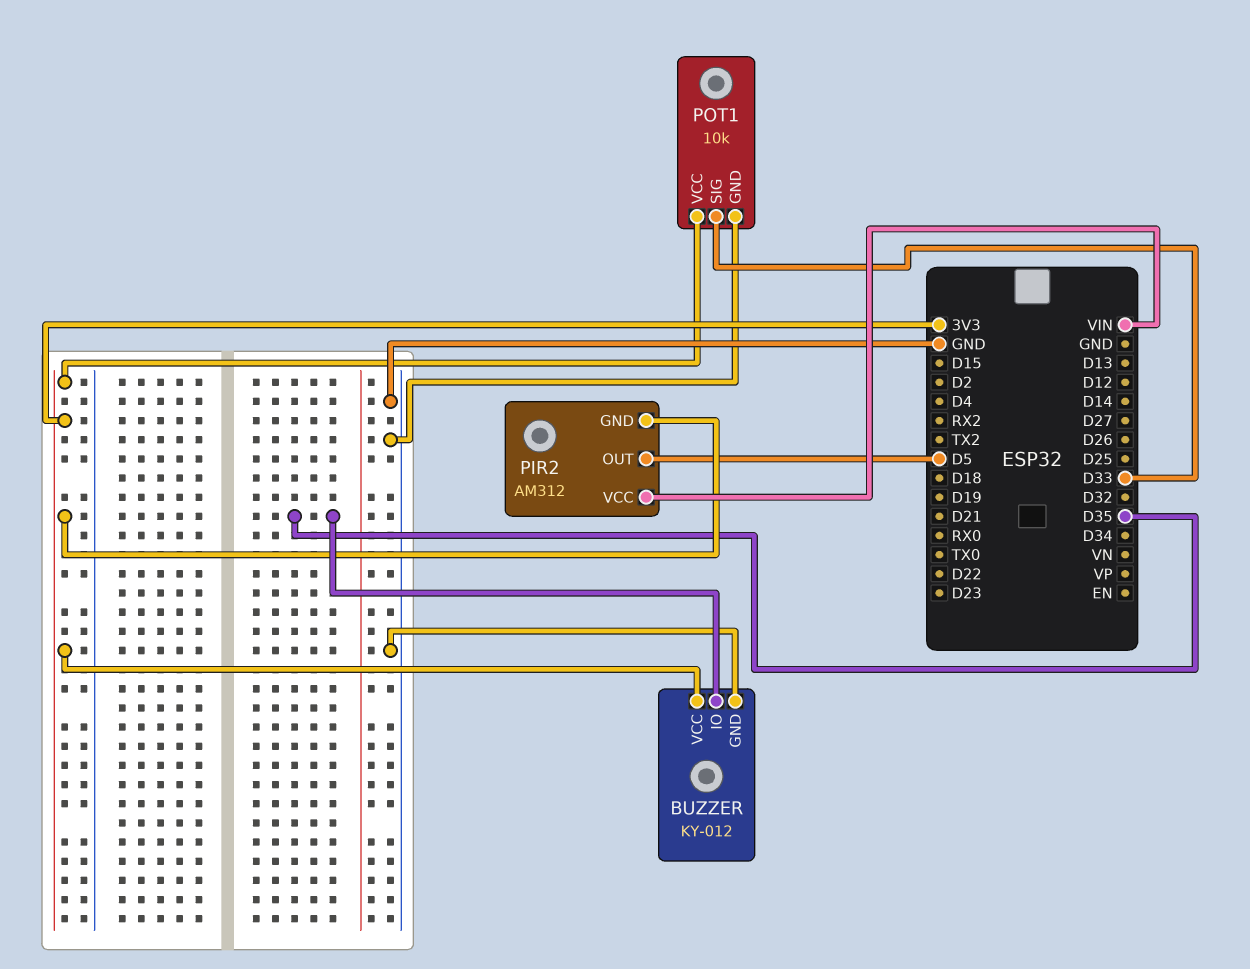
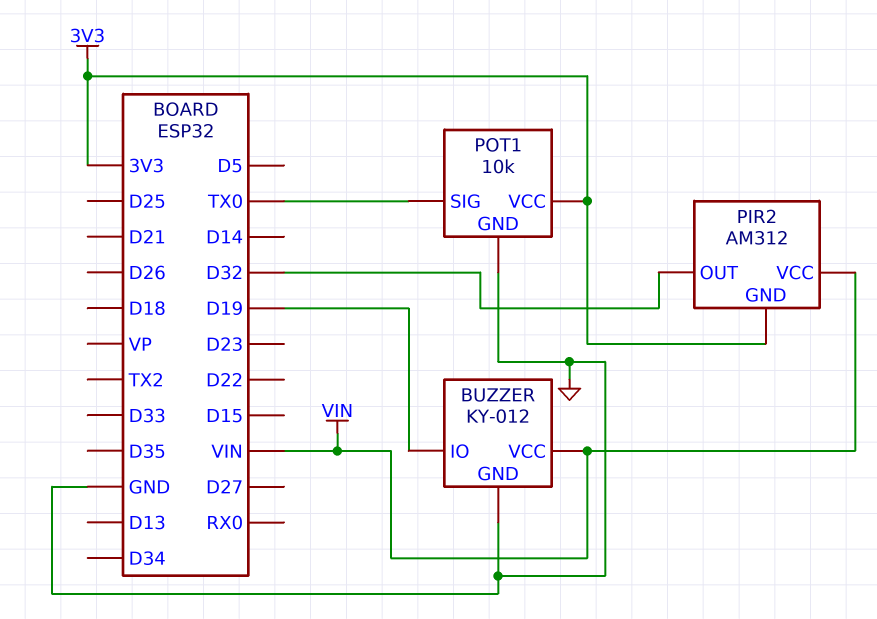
BUZZER pin IO: D35 -> D19
BUZZER pin VCC: 3V3 -> VIN
PIR2 pin OUT: D5 -> D32
POT1 pin SIG: D33 -> TX0

